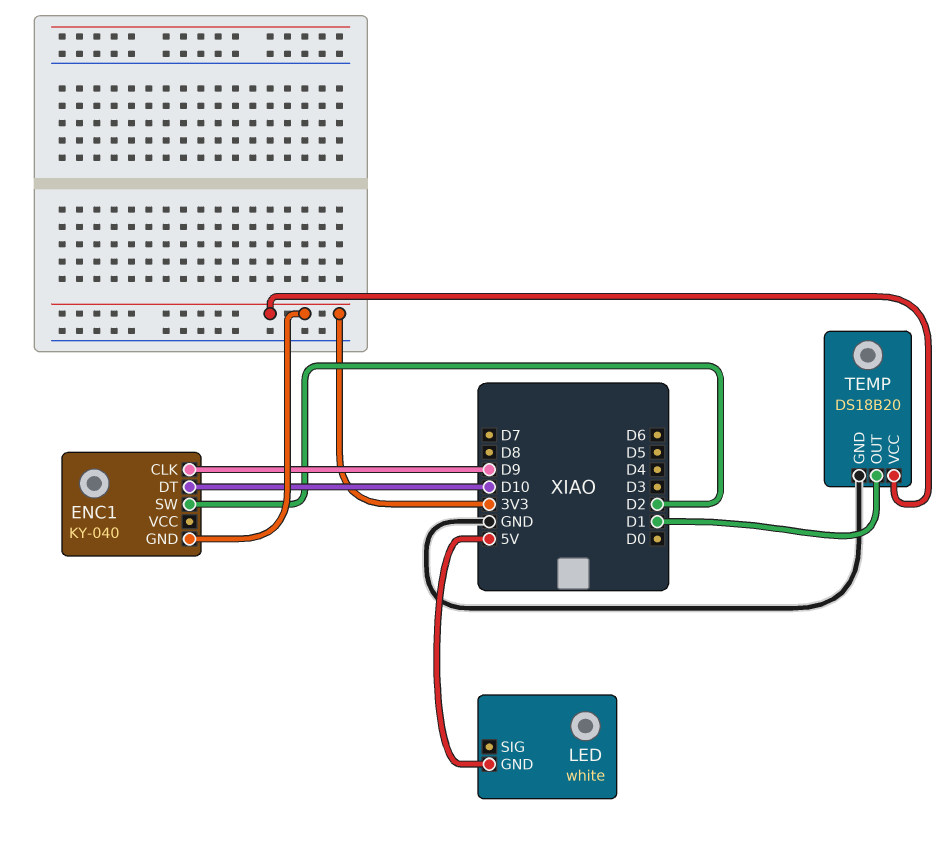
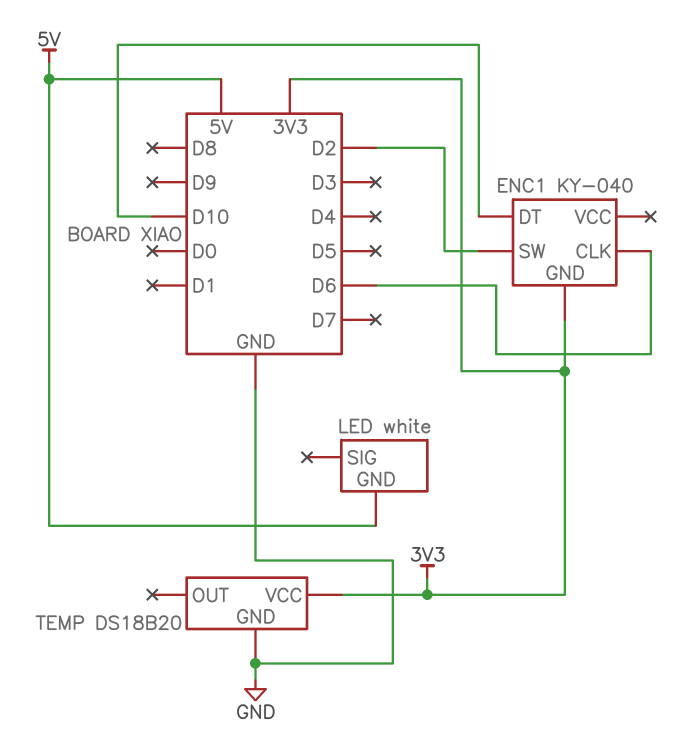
ENC1 pin CLK: D9 -> D6
TEMP pin OUT: D1 -> none

